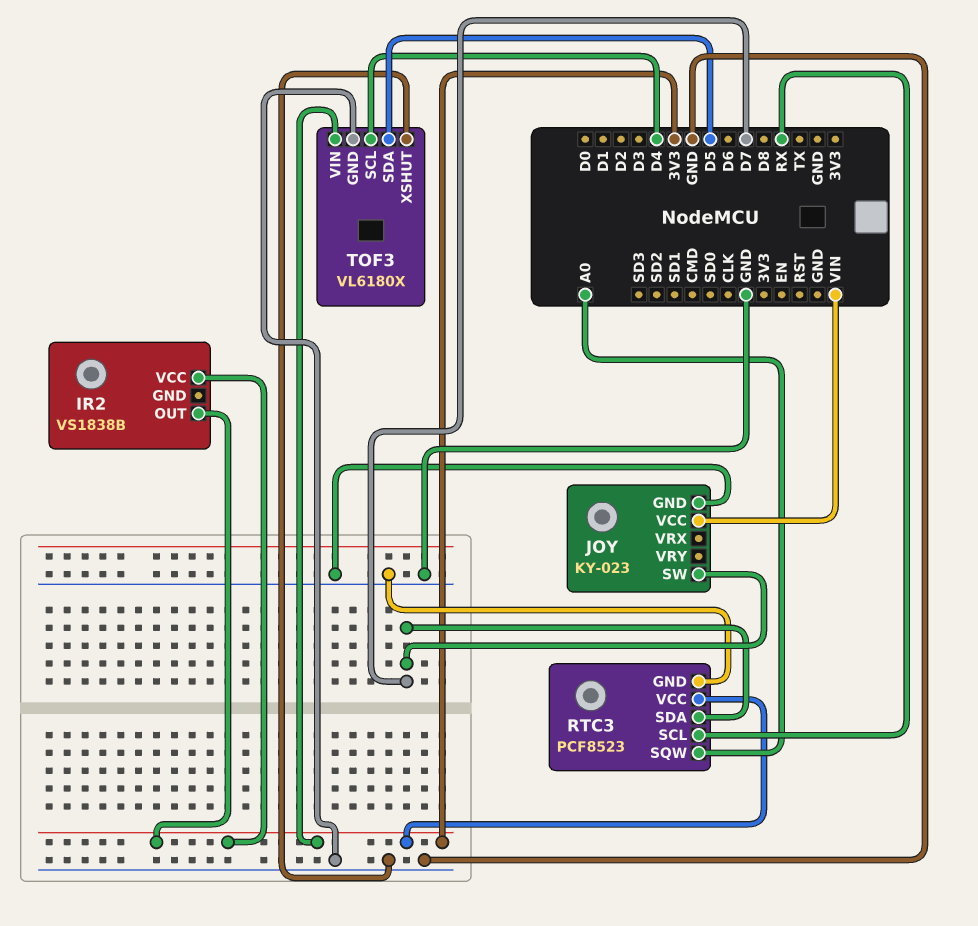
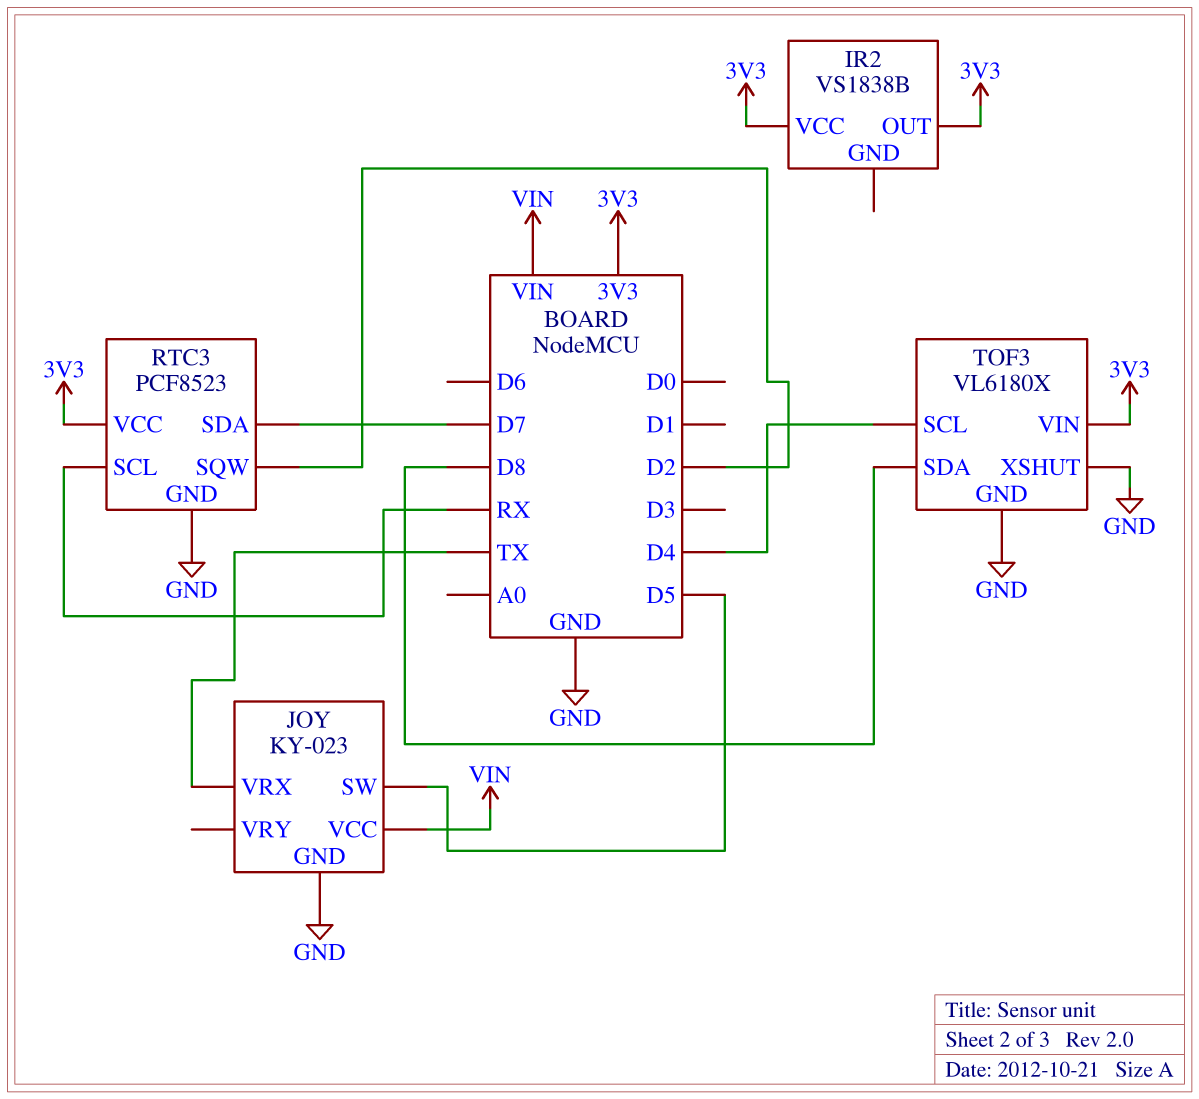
JOY pin SW: D7 -> D5
JOY pin VRX: none -> TX
RTC3 pin SQW: A0 -> D2
TOF3 pin SDA: D5 -> D8

